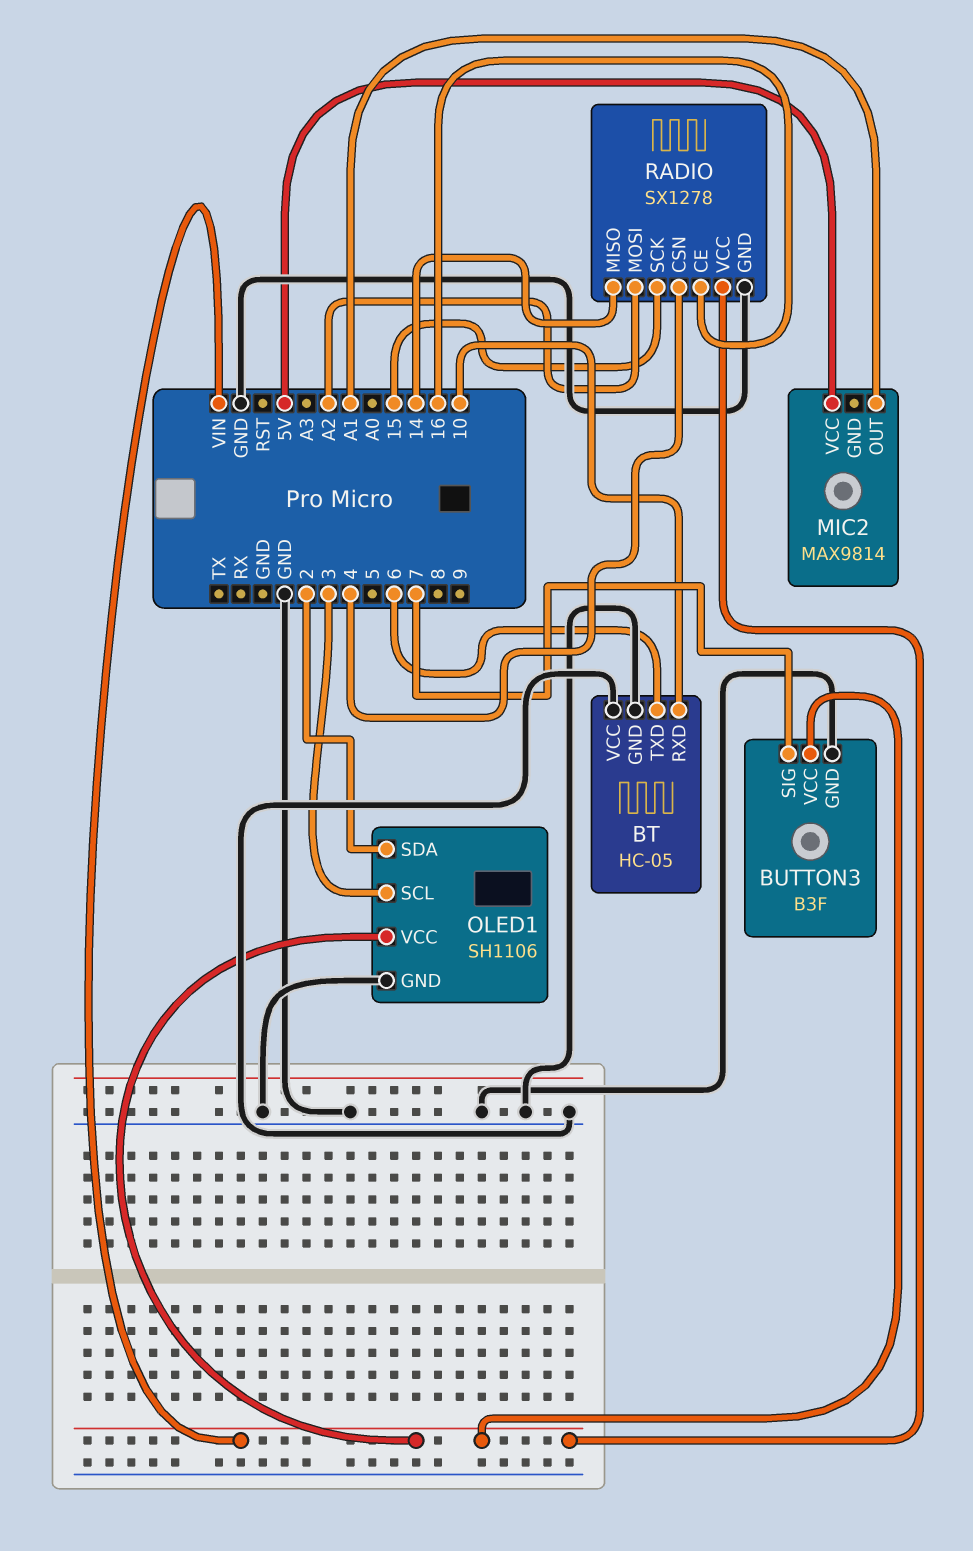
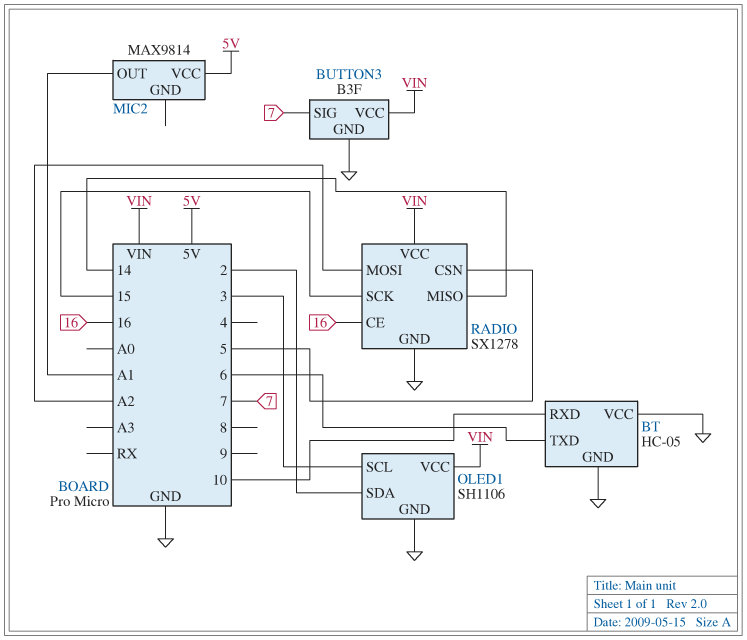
RADIO pin CSN: 4 -> 5

